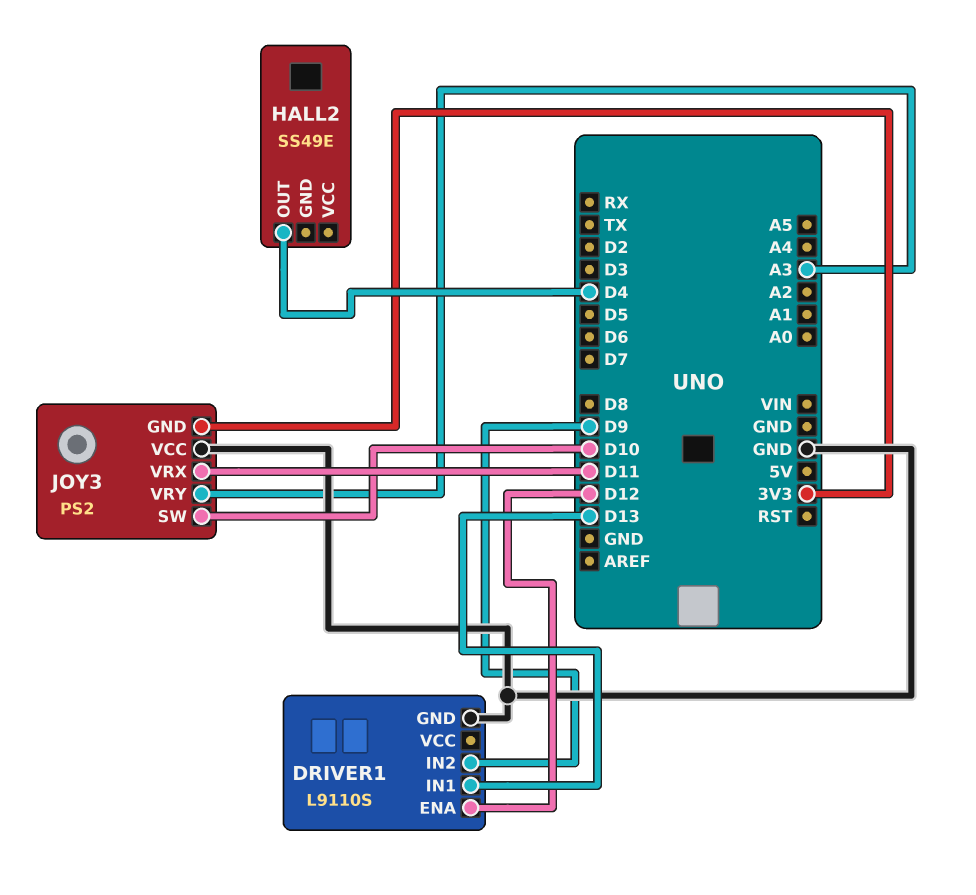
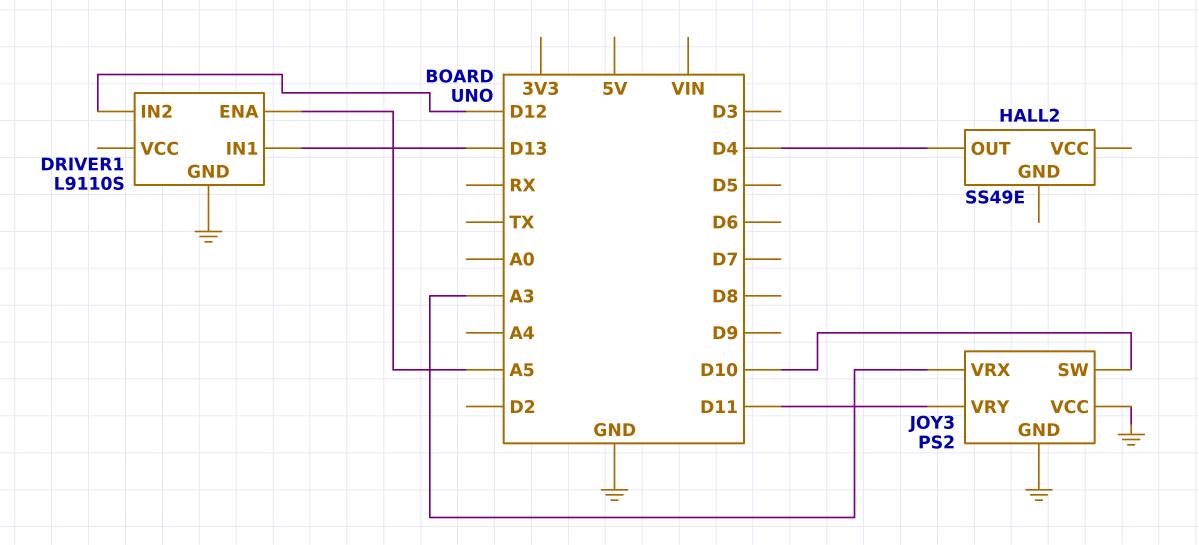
DRIVER1 pin ENA: D12 -> A5
DRIVER1 pin IN2: D9 -> D12
JOY3 pin GND: 3V3 -> GND
JOY3 pin VRX: D11 -> A3
JOY3 pin VRY: A3 -> D11

